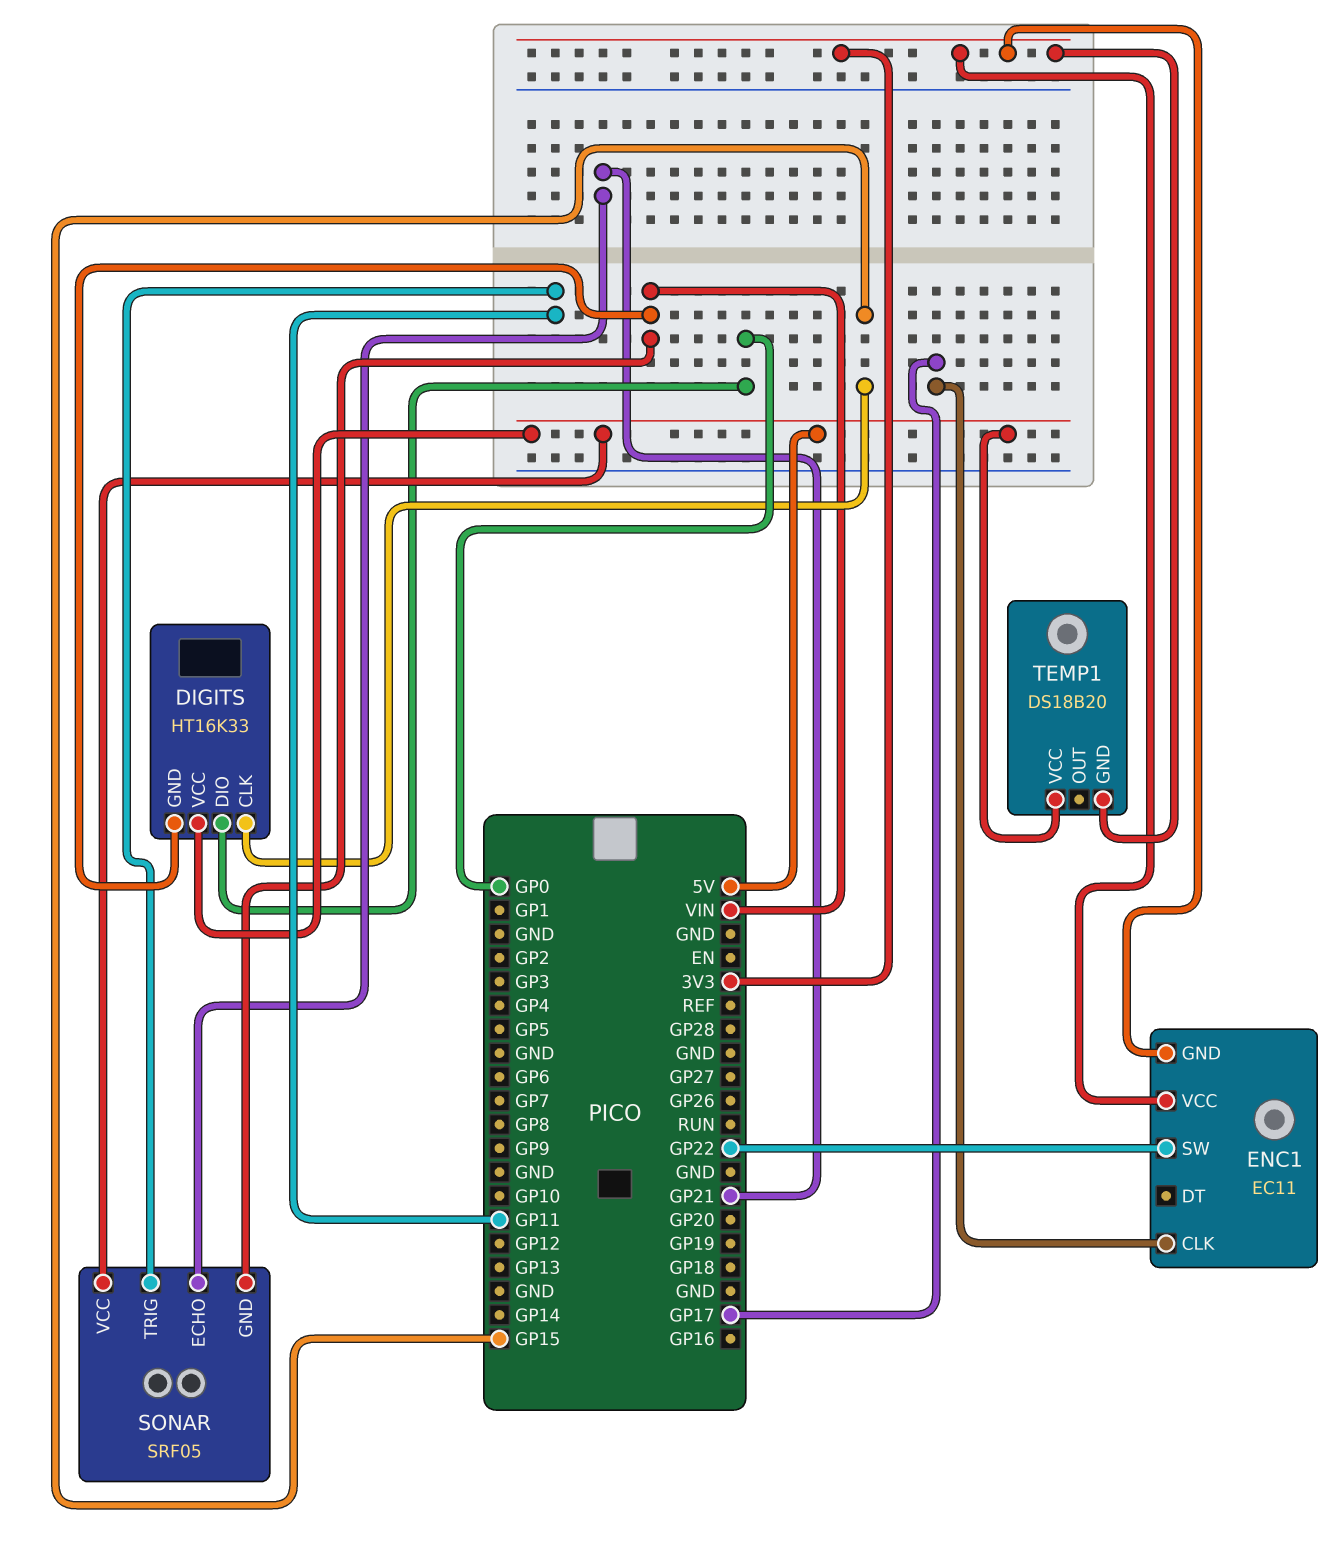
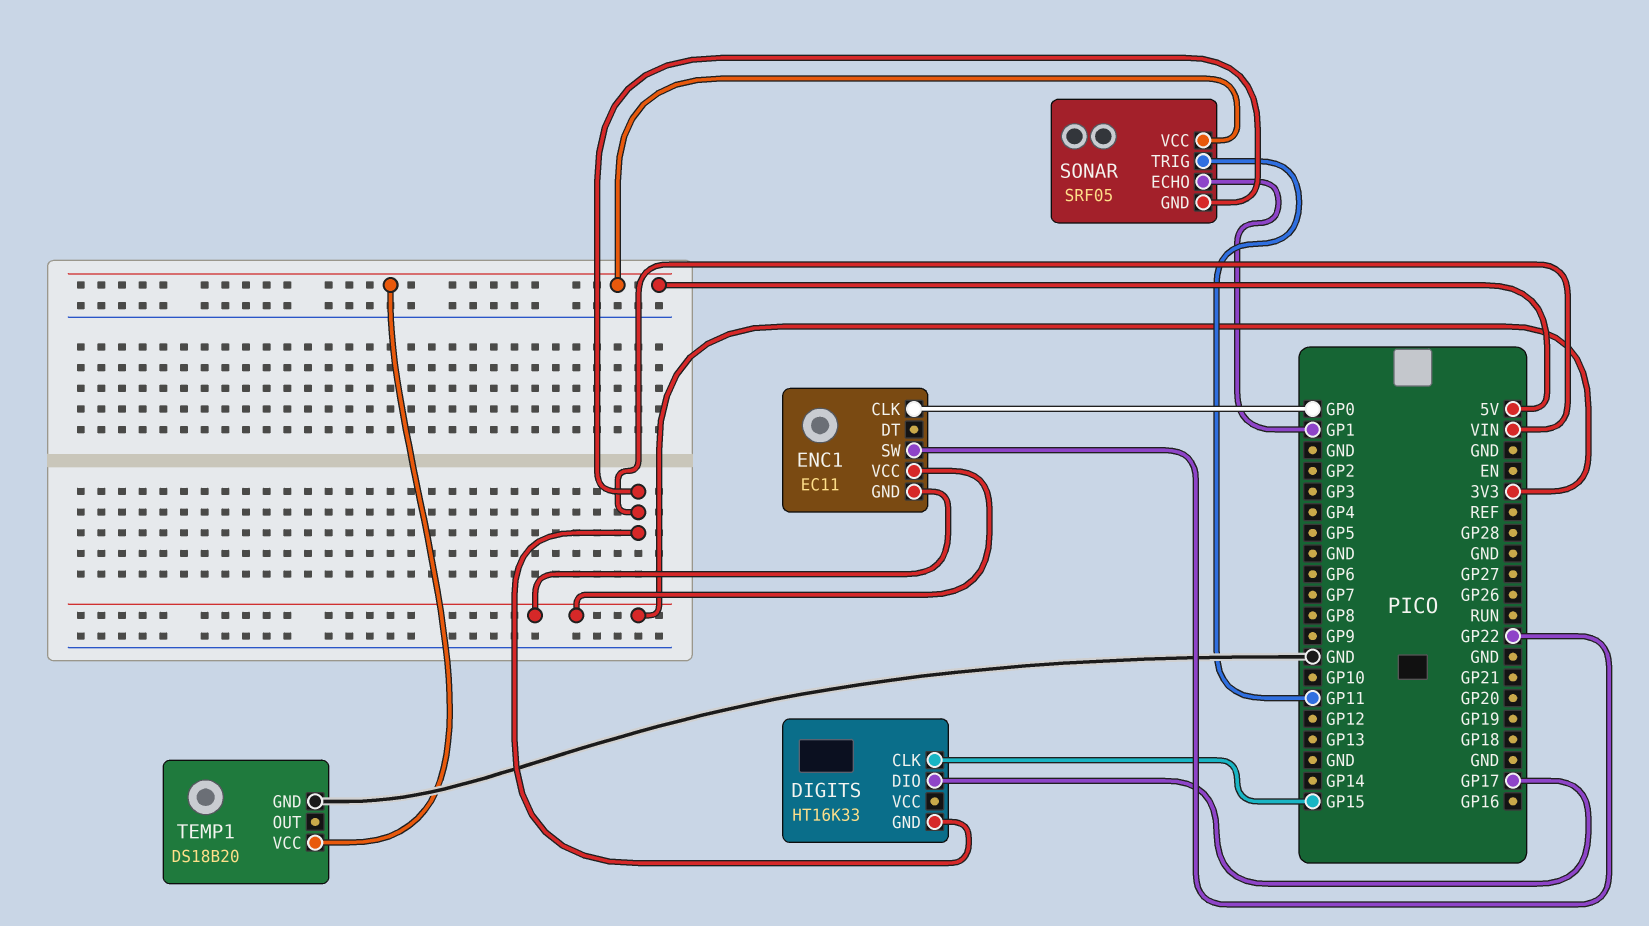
DIGITS pin DIO: GP0 -> GP17
DIGITS pin VCC: 5V -> none
ENC1 pin CLK: GP17 -> GP0
SONAR pin ECHO: GP21 -> GP1
TEMP1 pin GND: 3V3 -> GND

